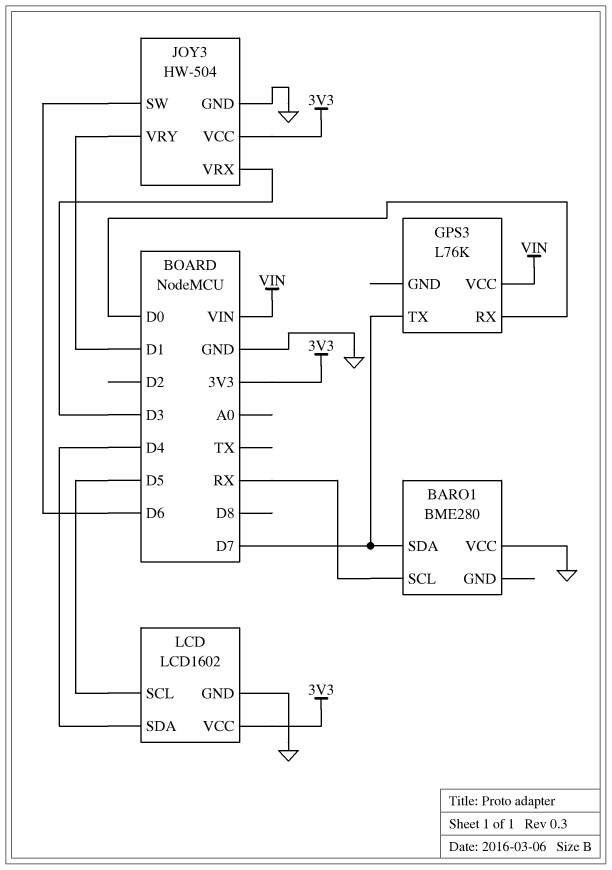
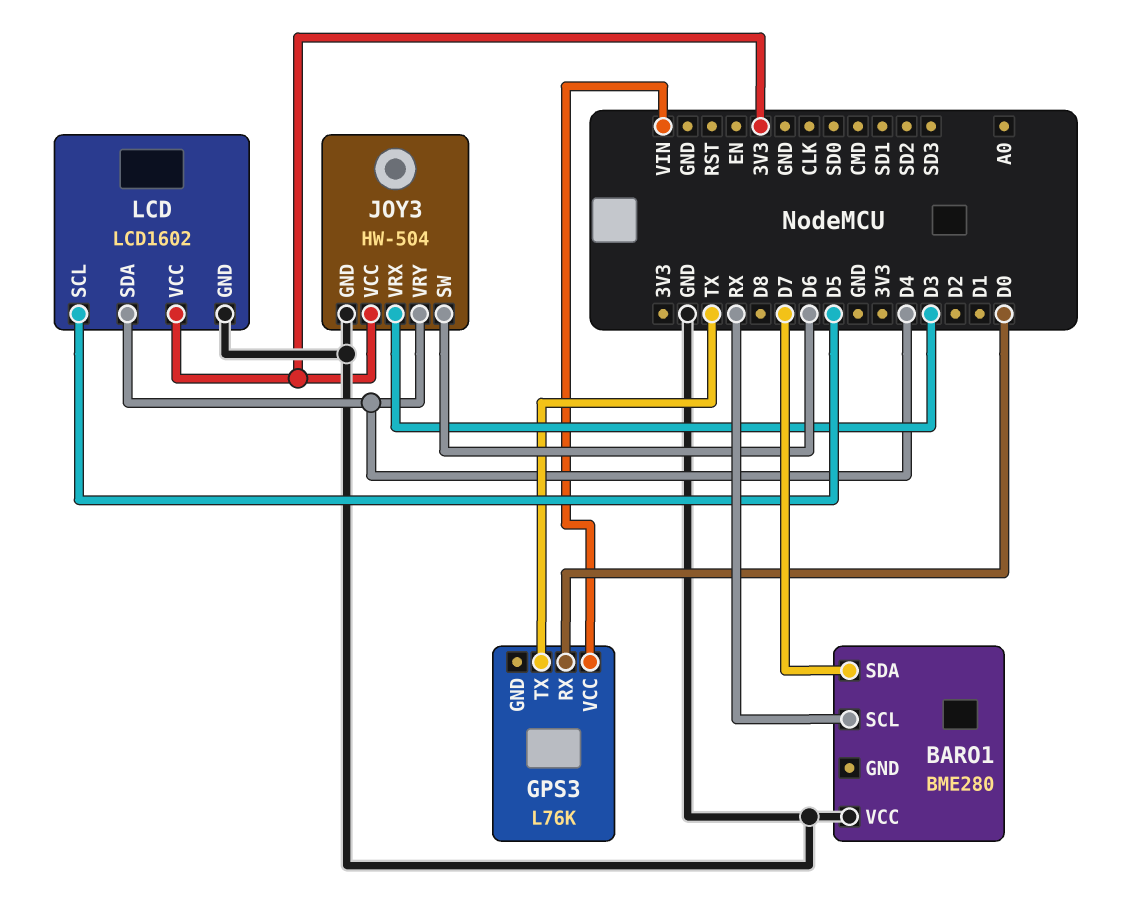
GPS3 pin TX: D7 -> TX
JOY3 pin VRY: D1 -> D4

